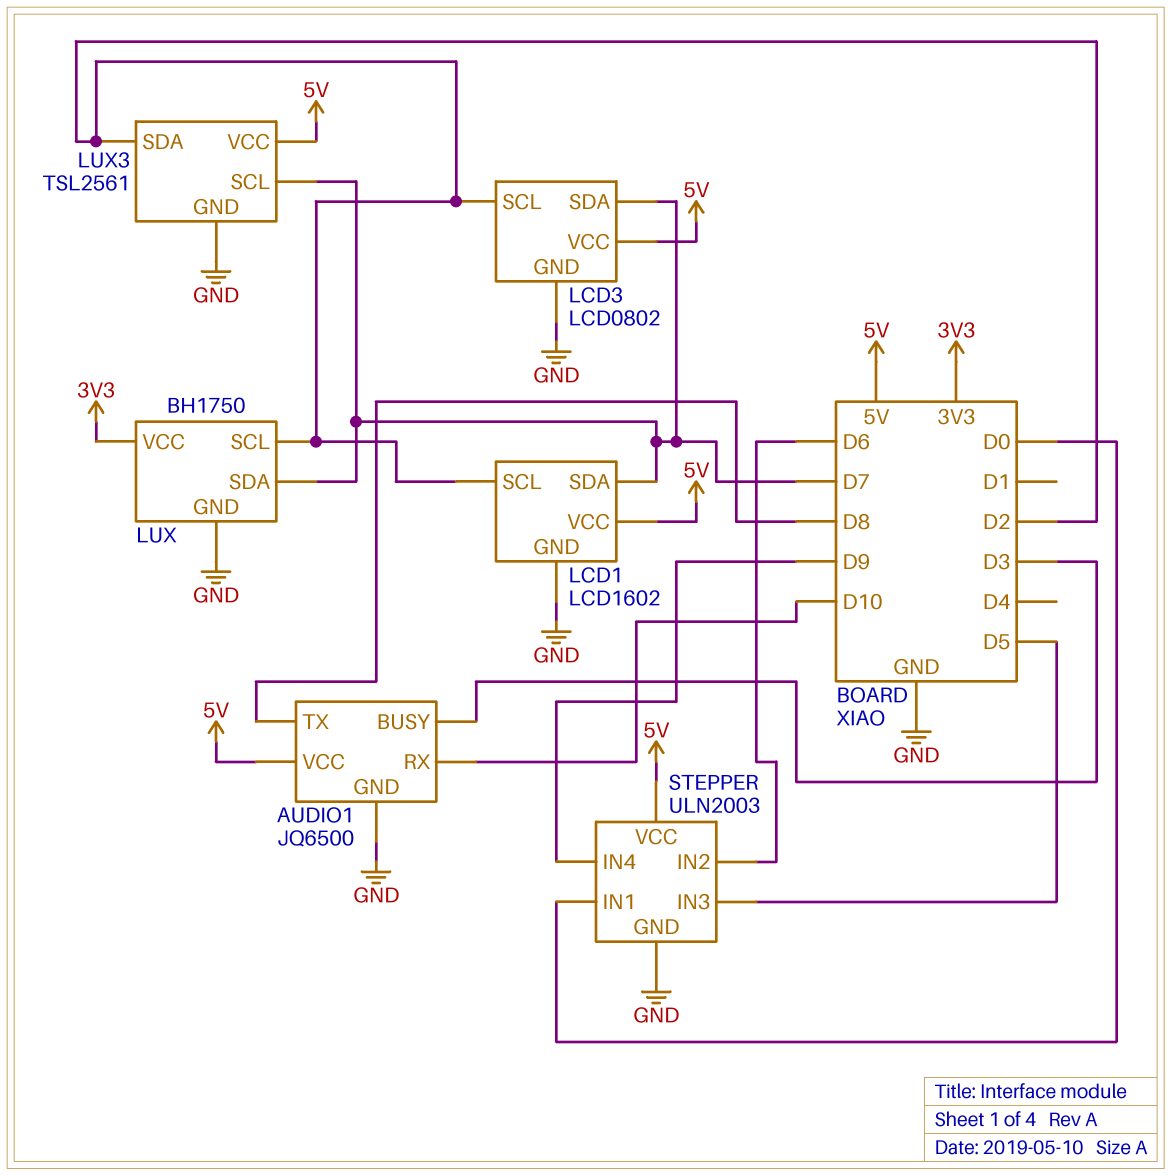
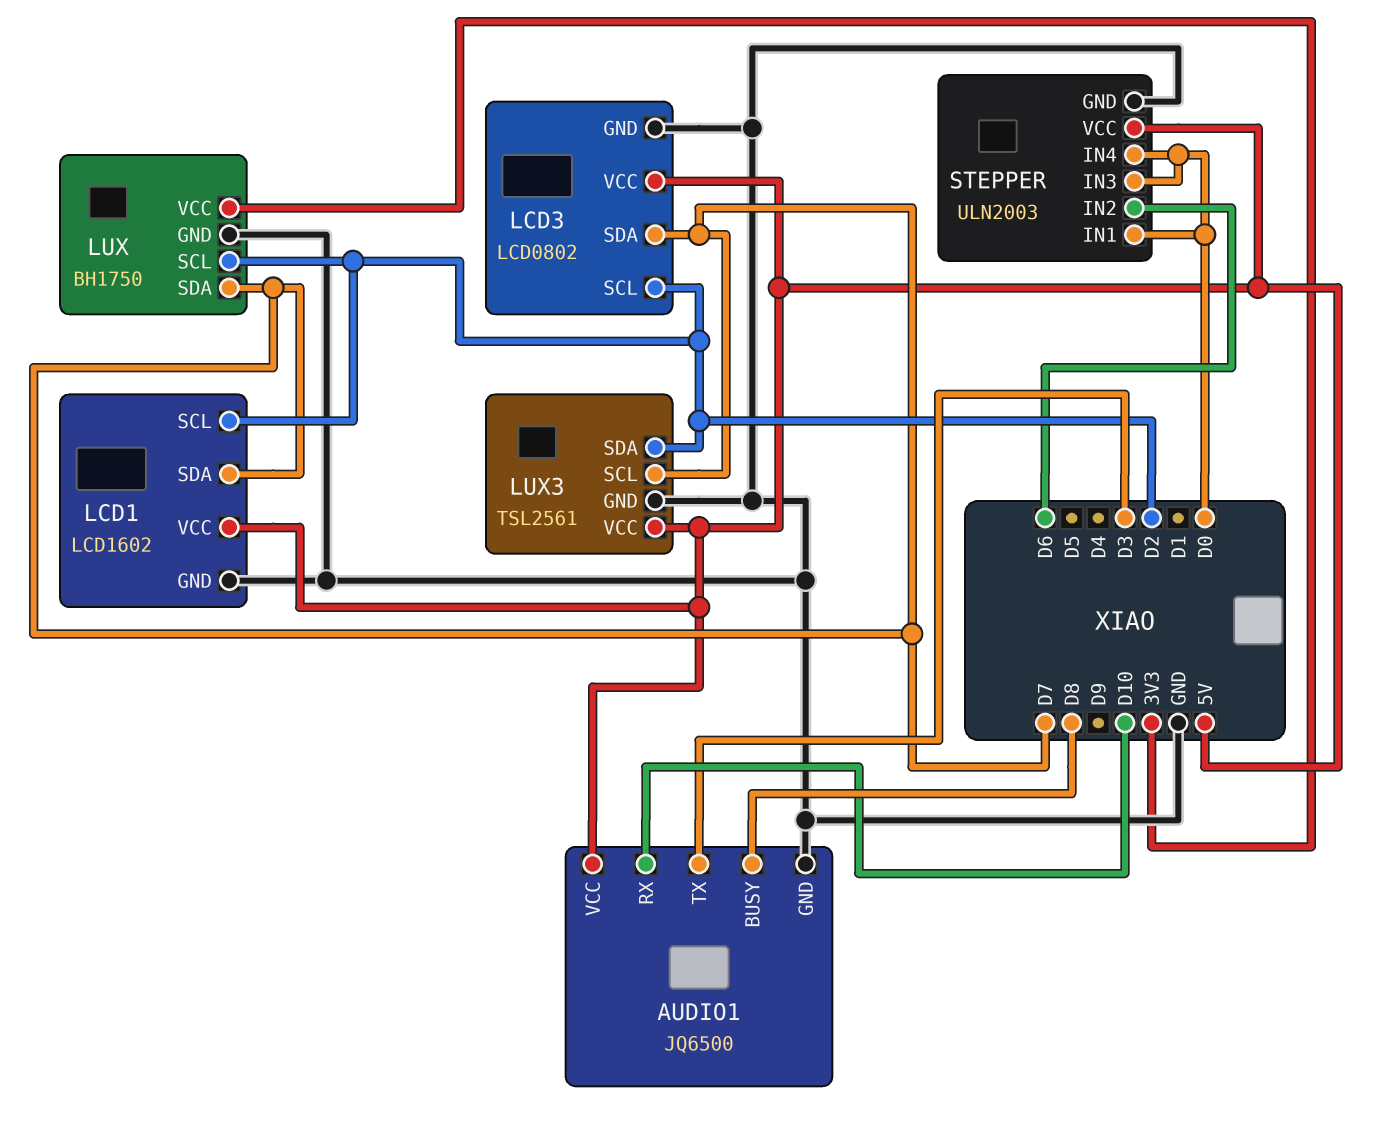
AUDIO1 pin BUSY: D3 -> D8
AUDIO1 pin TX: D8 -> D3
STEPPER pin IN3: D5 -> D0
STEPPER pin IN4: D9 -> D0

